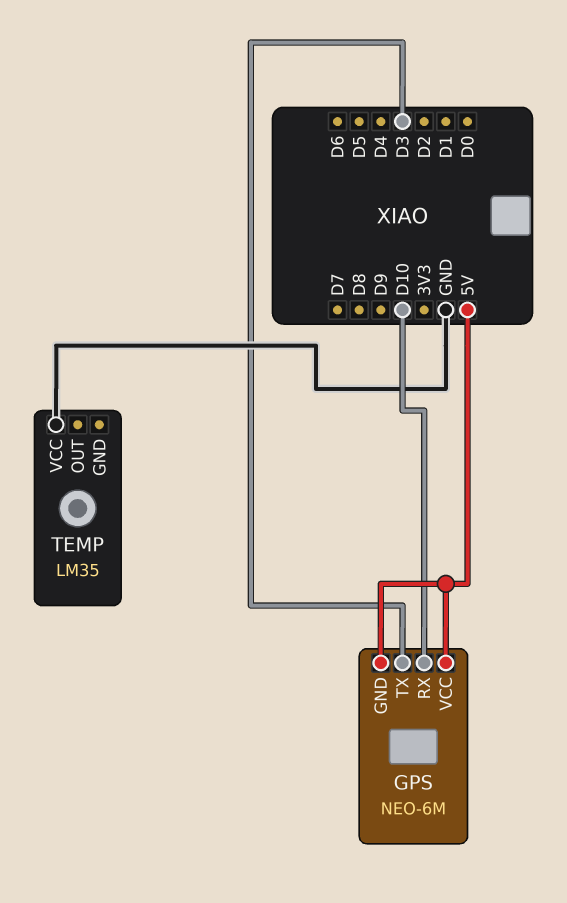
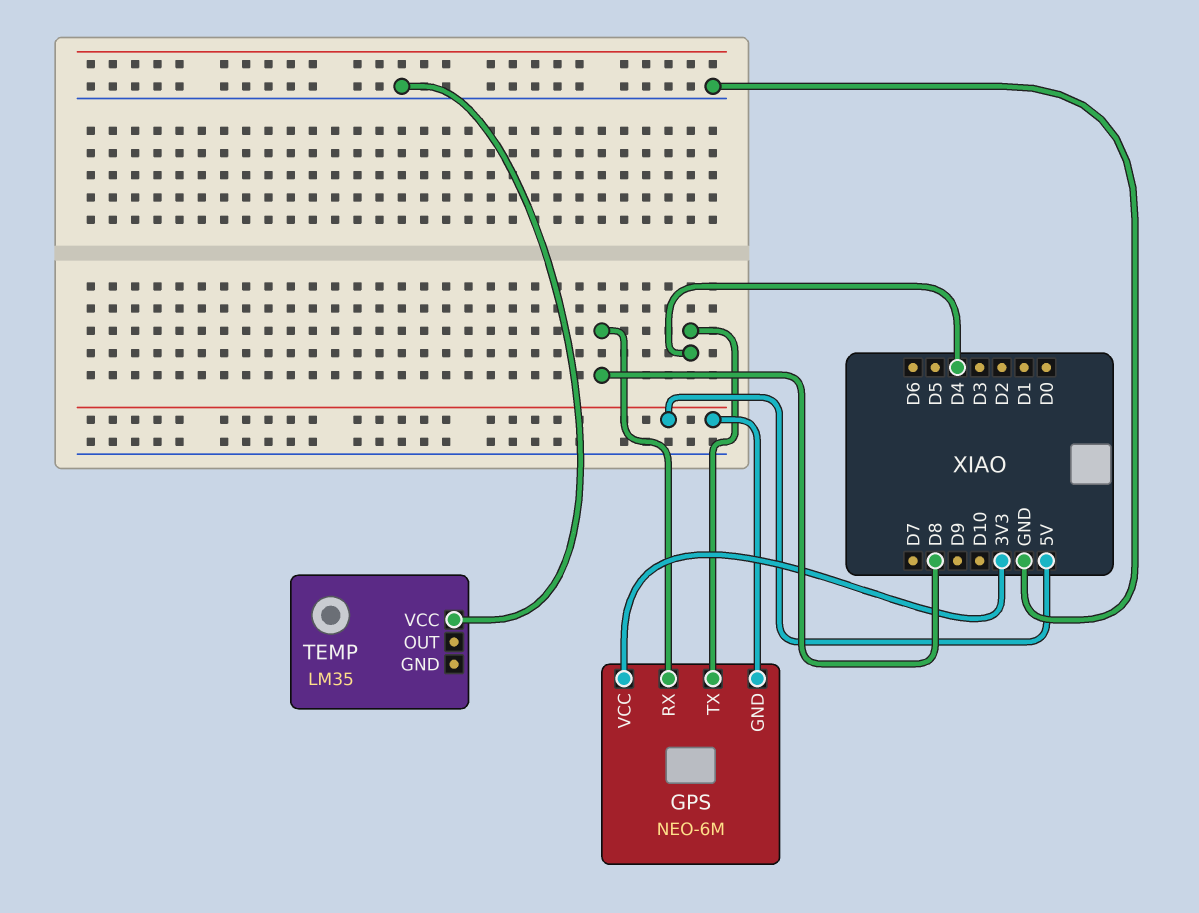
GPS pin RX: D10 -> D8
GPS pin TX: D3 -> D4
GPS pin VCC: 5V -> 3V3

